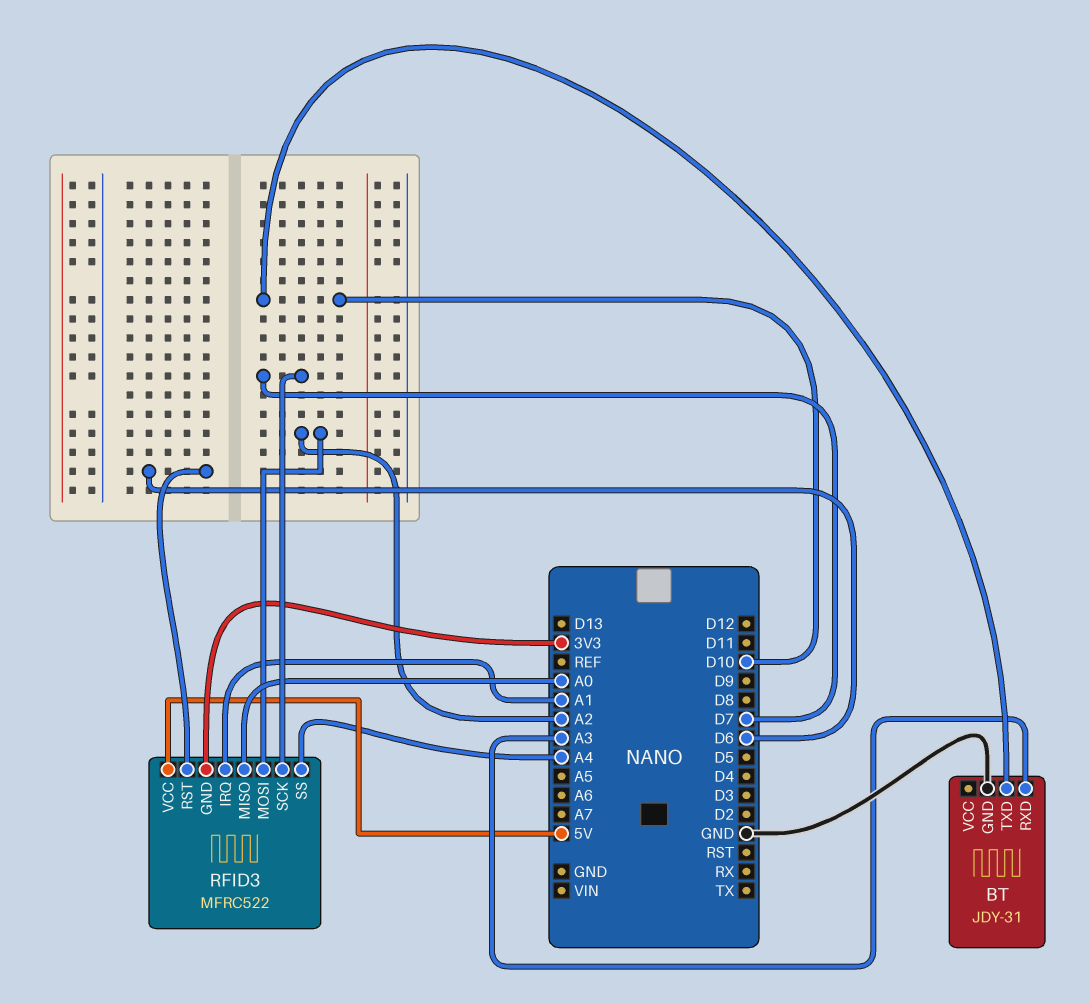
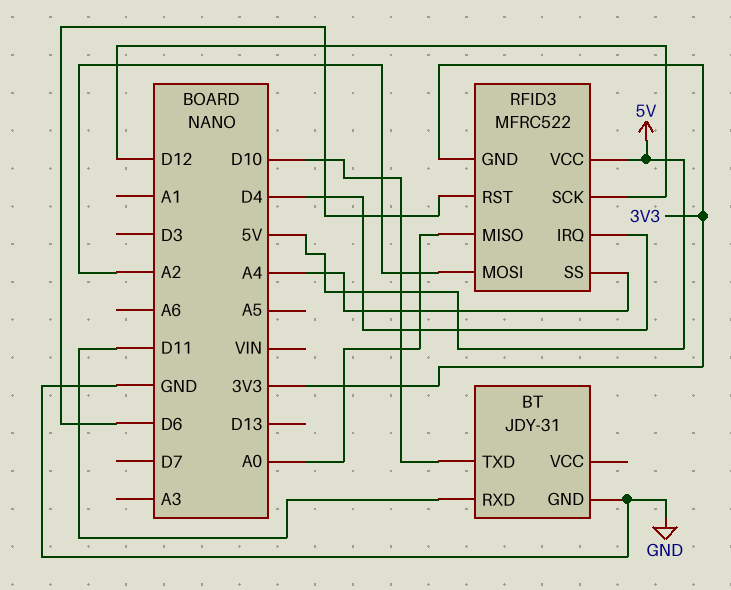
BT pin RXD: A3 -> D11
RFID3 pin IRQ: A1 -> D4
RFID3 pin SCK: D7 -> D12

